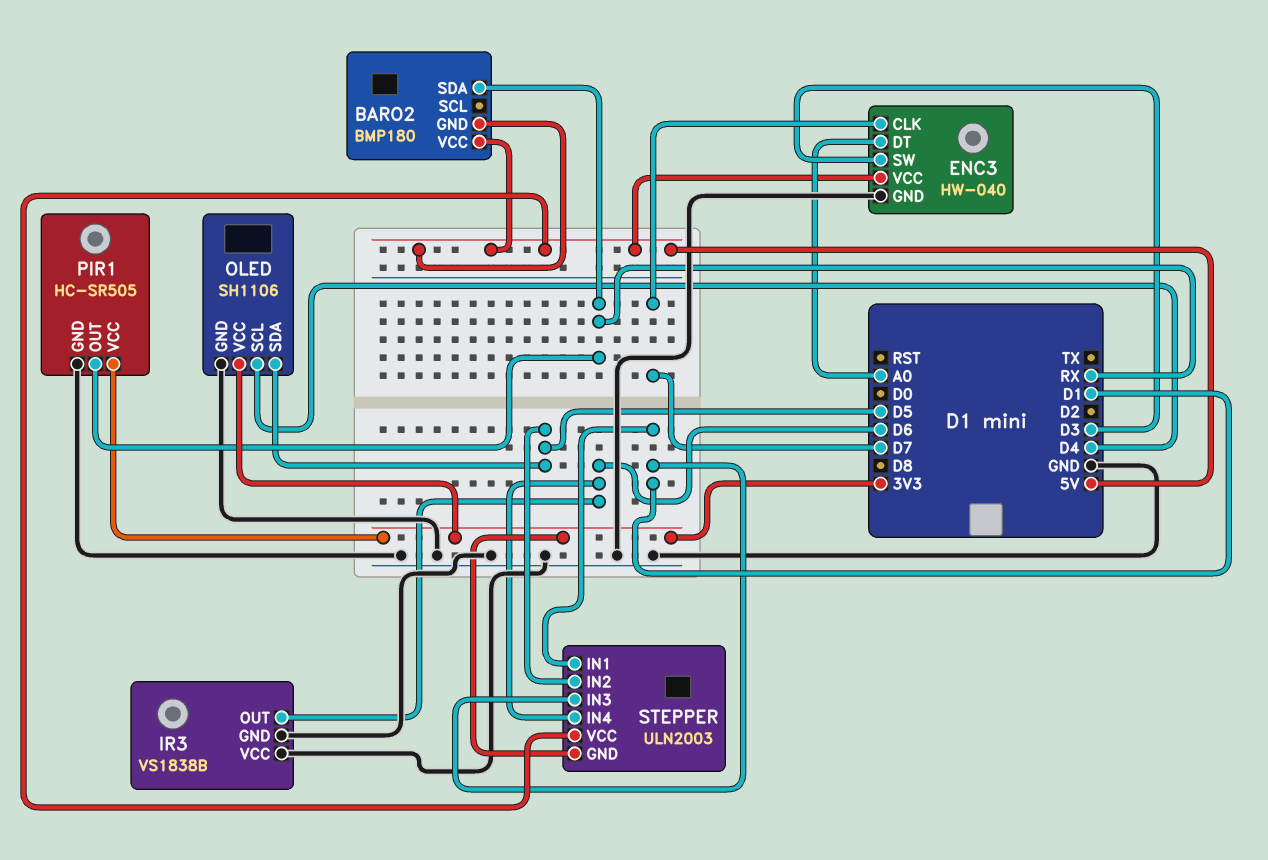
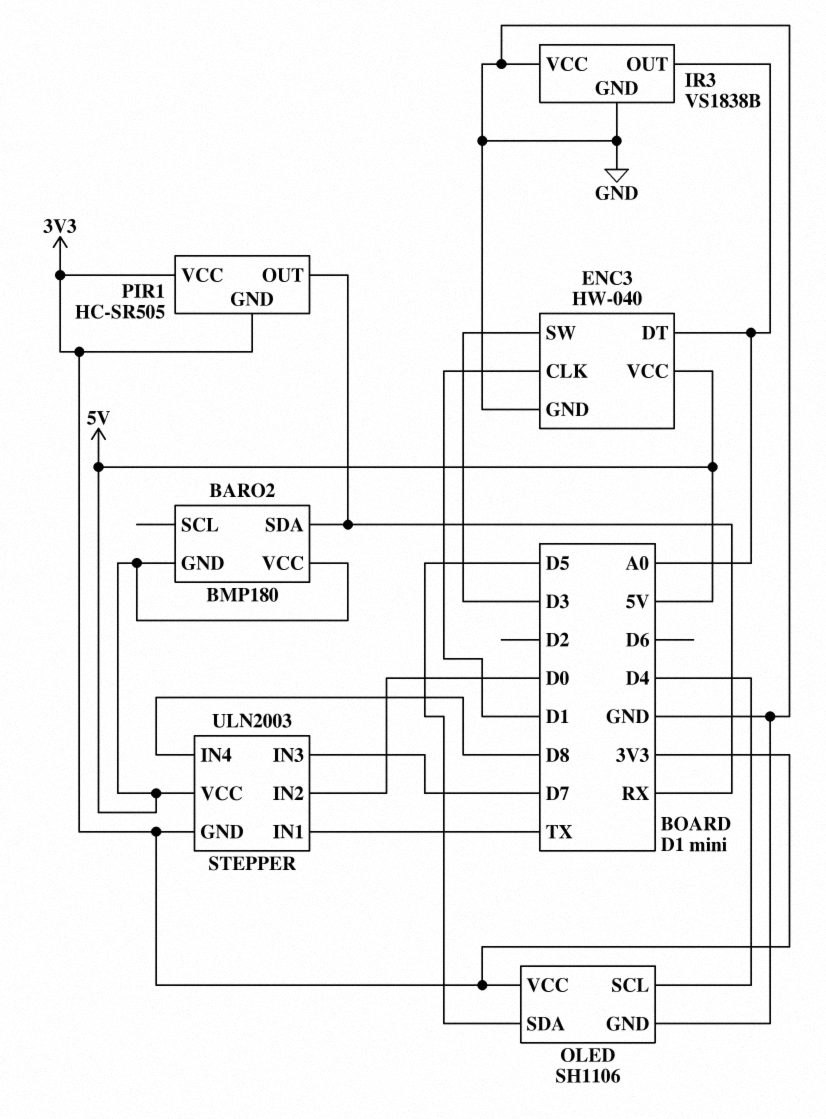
ENC3 pin CLK: D7 -> D1
IR3 pin OUT: D6 -> A0
PIR1 pin GND: GND -> 3V3
STEPPER pin IN1: D1 -> TX
STEPPER pin IN2: D5 -> D0
STEPPER pin IN3: D1 -> D7
STEPPER pin IN4: D6 -> D8

